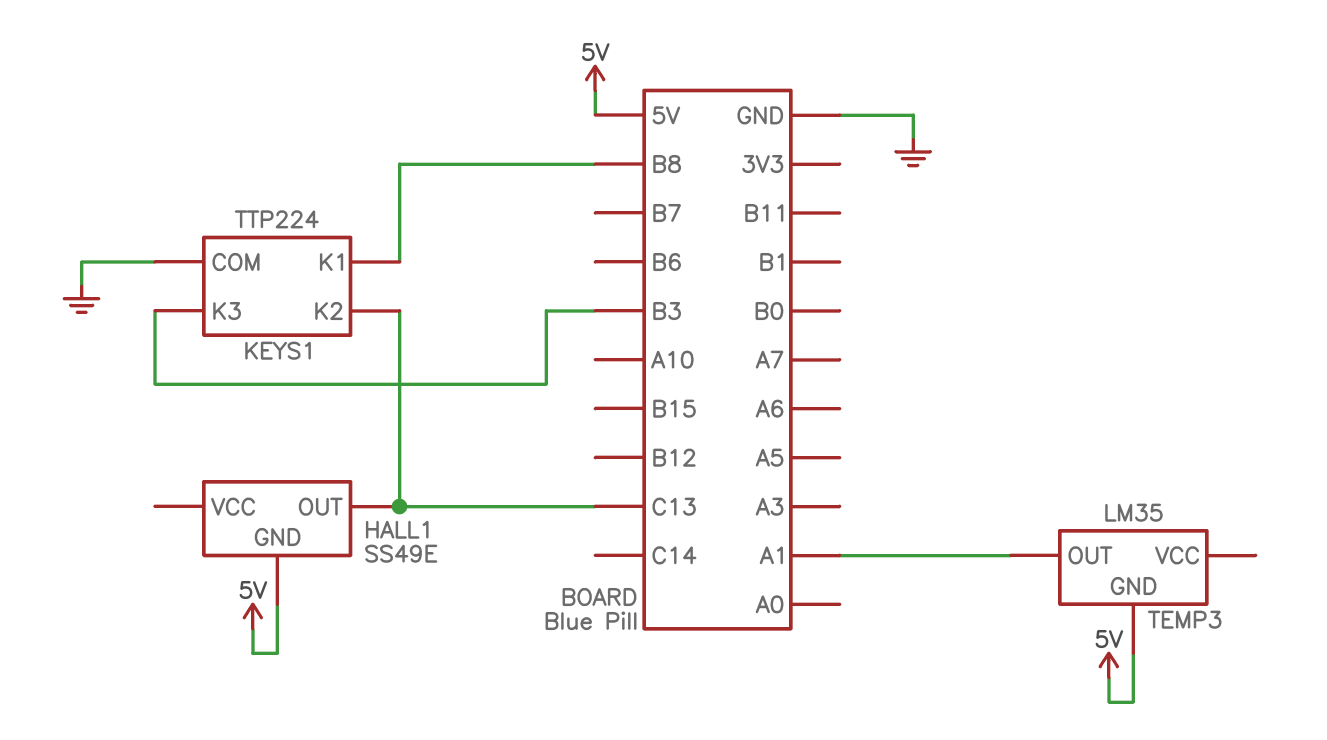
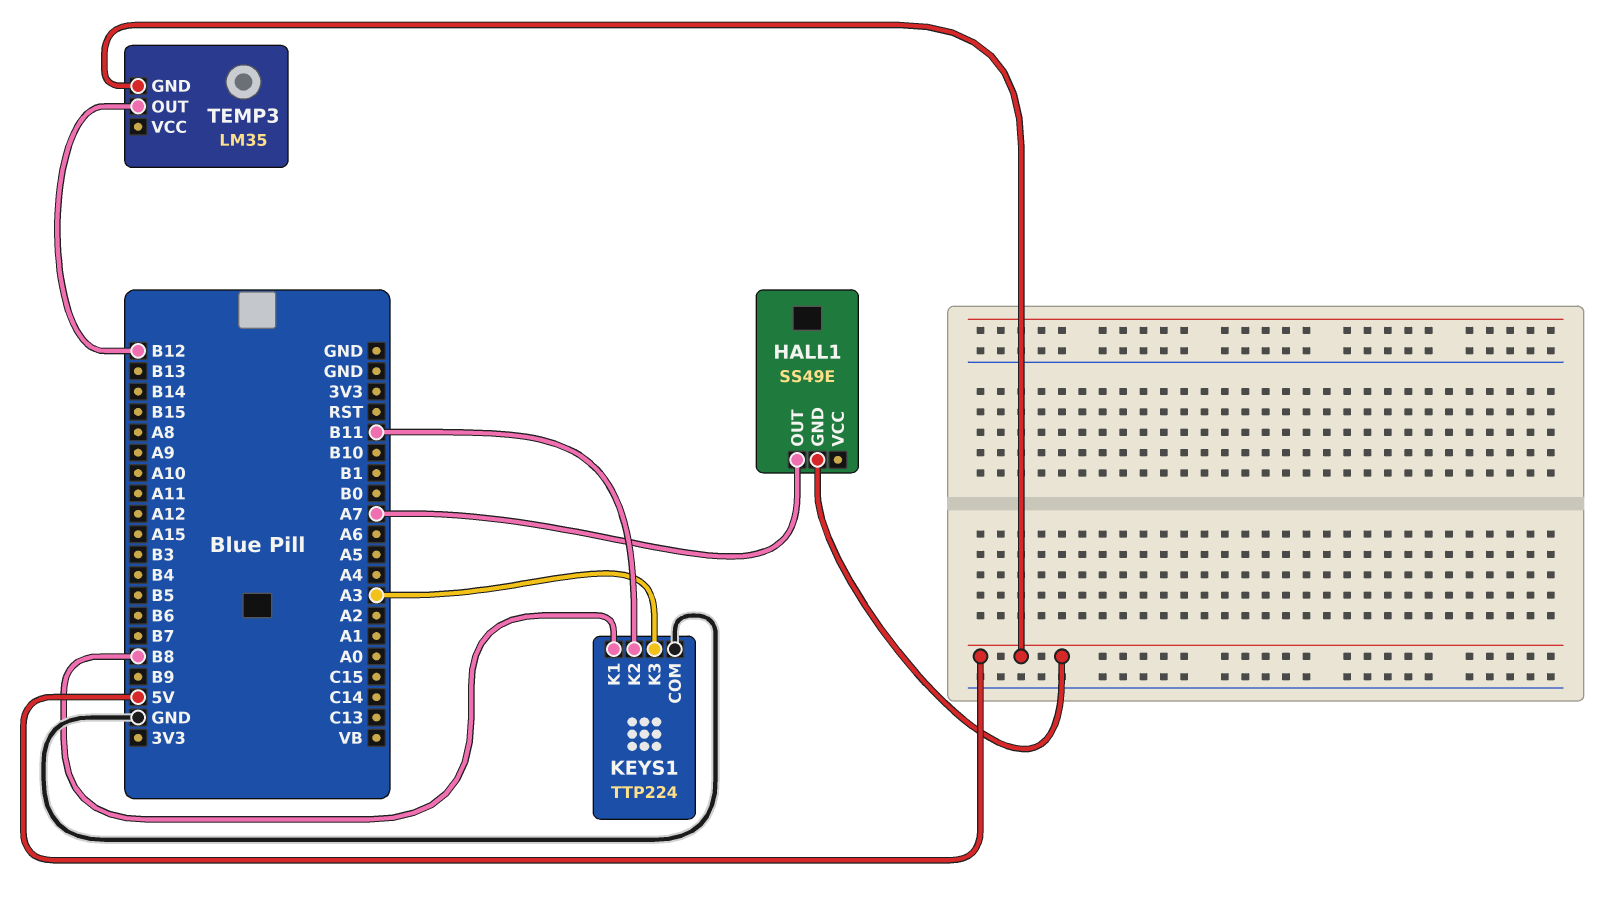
HALL1 pin OUT: C13 -> A7
KEYS1 pin K2: C13 -> B11
KEYS1 pin K3: B3 -> A3
TEMP3 pin OUT: A1 -> B12

